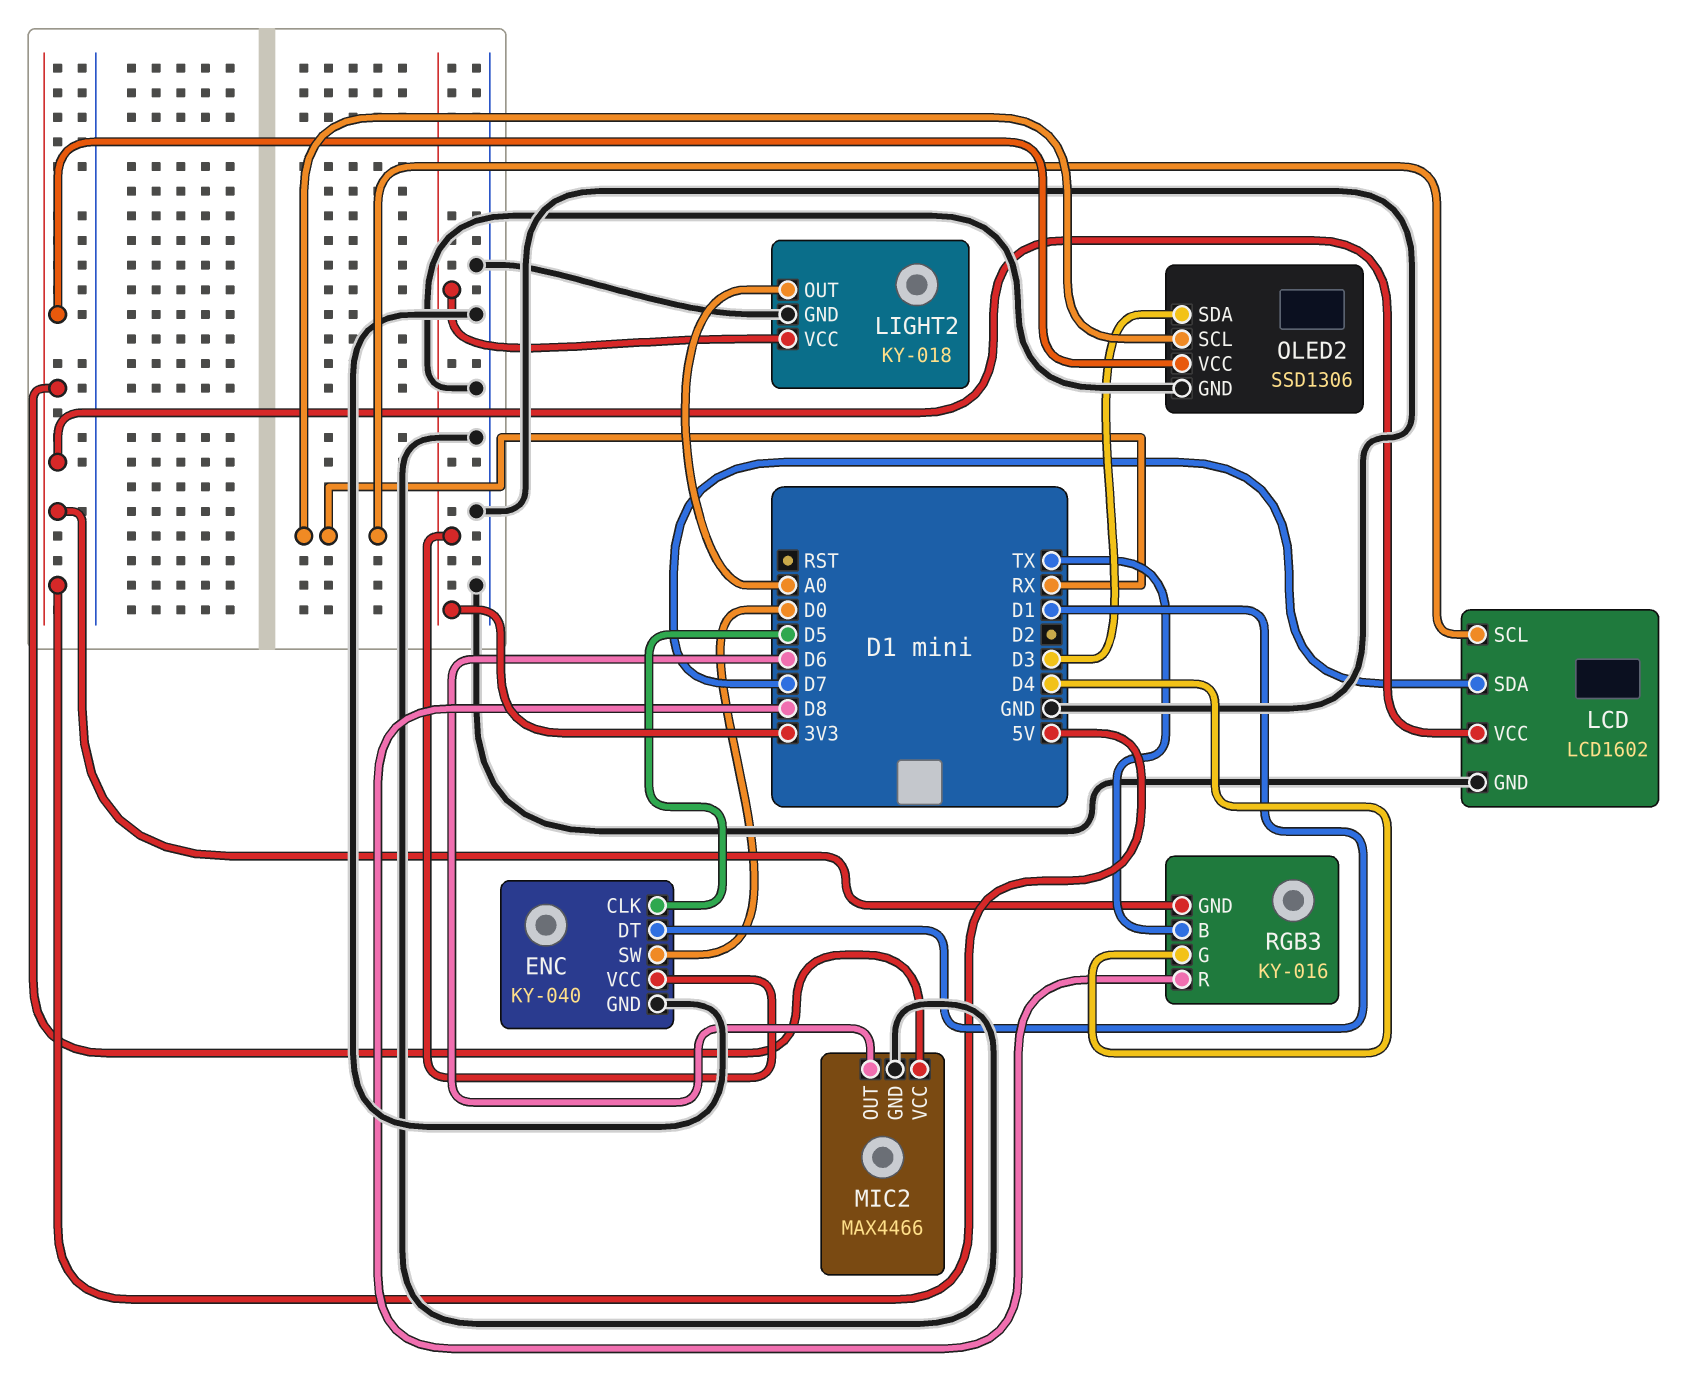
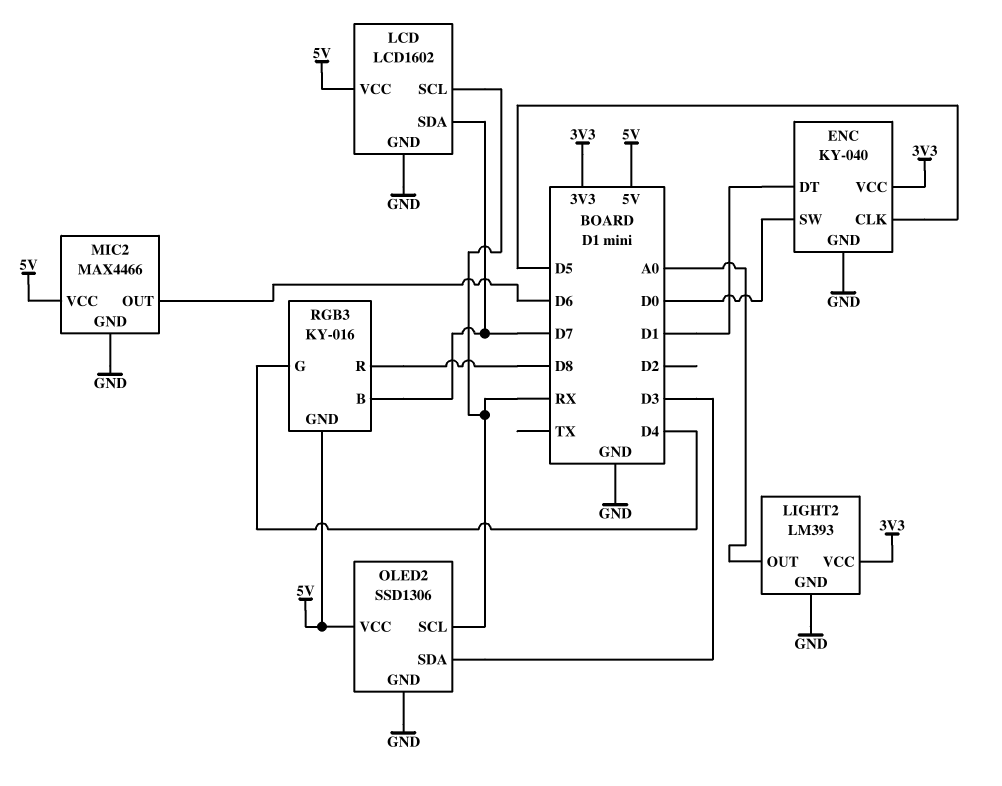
LIGHT2: KY-018 -> LM393
RGB3 pin B: TX -> D7

